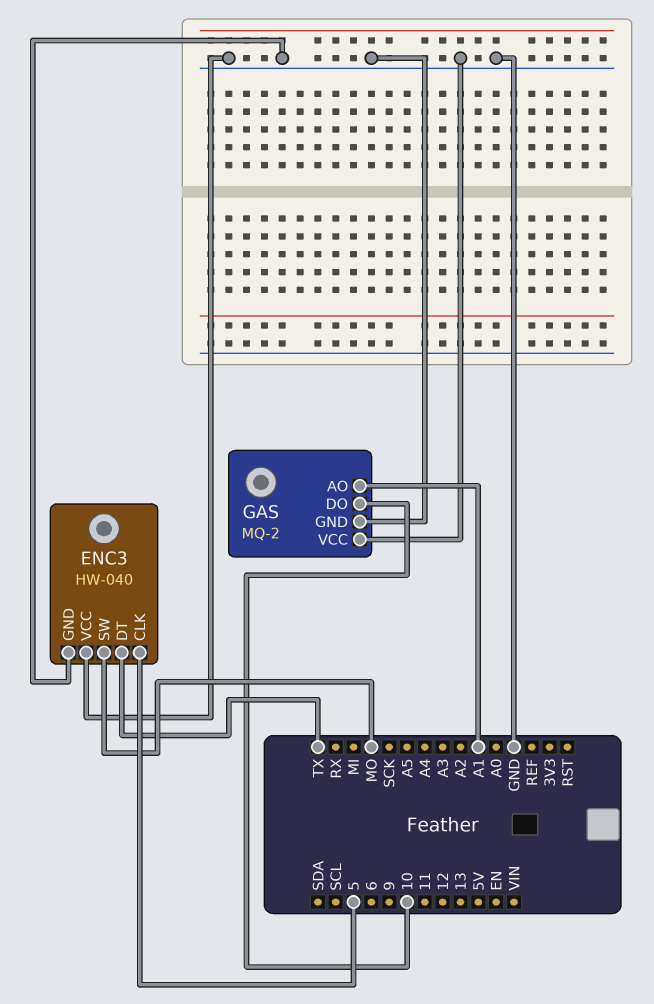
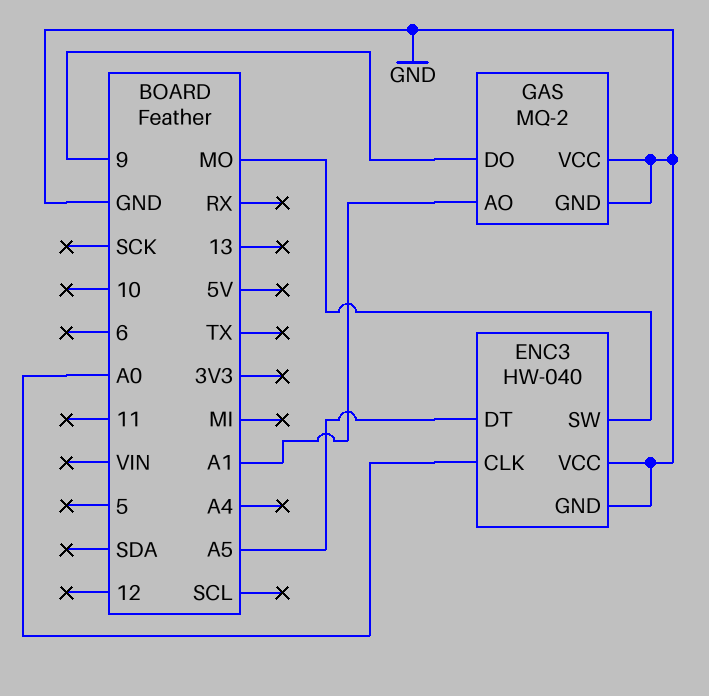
ENC3 pin CLK: 5 -> A0
ENC3 pin DT: TX -> A5
GAS pin DO: 10 -> 9

